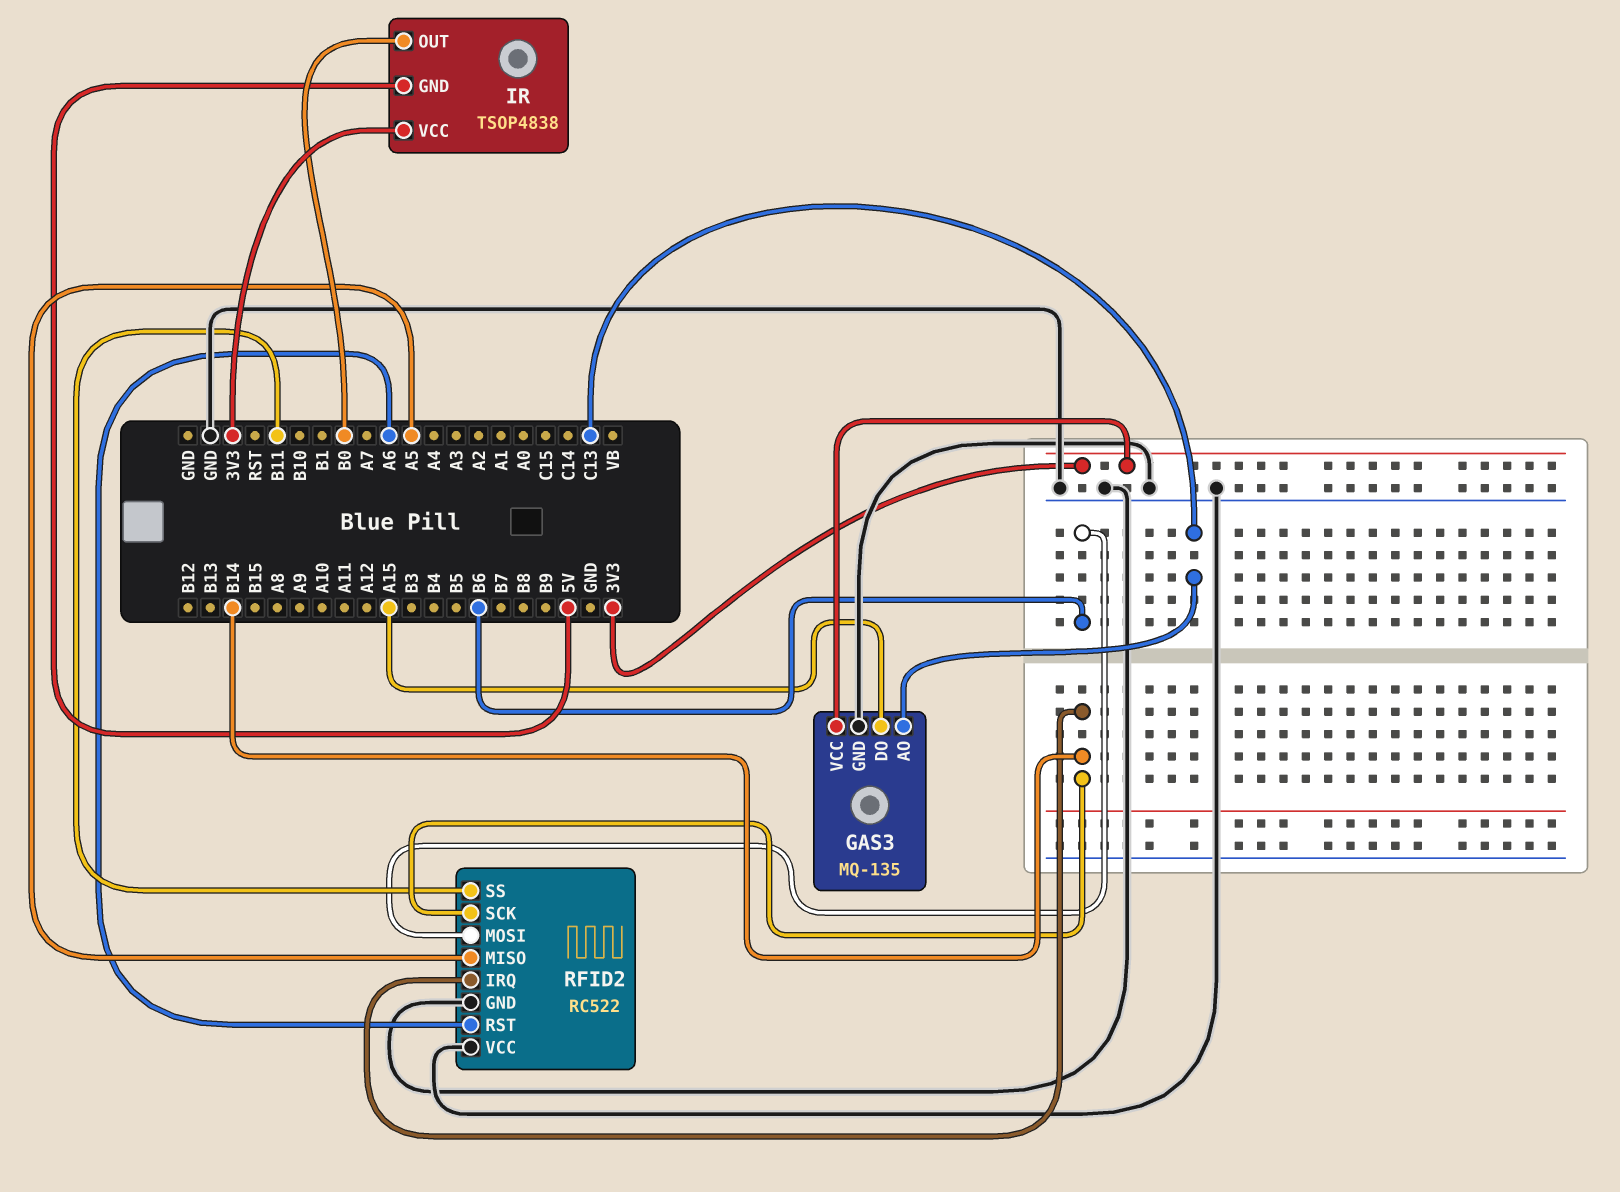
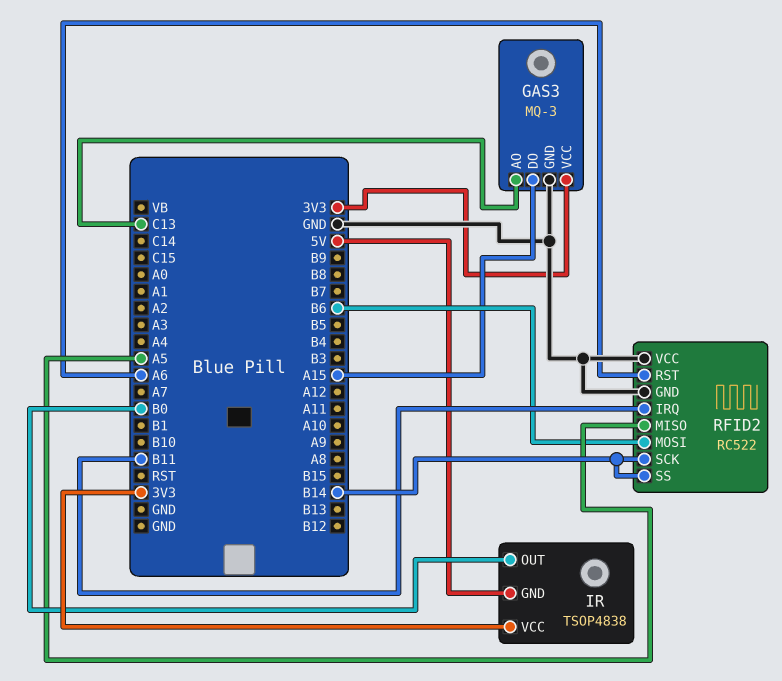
GAS3: MQ-135 -> MQ-3
RFID2 pin IRQ: B14 -> B11
RFID2 pin SS: B11 -> B14

